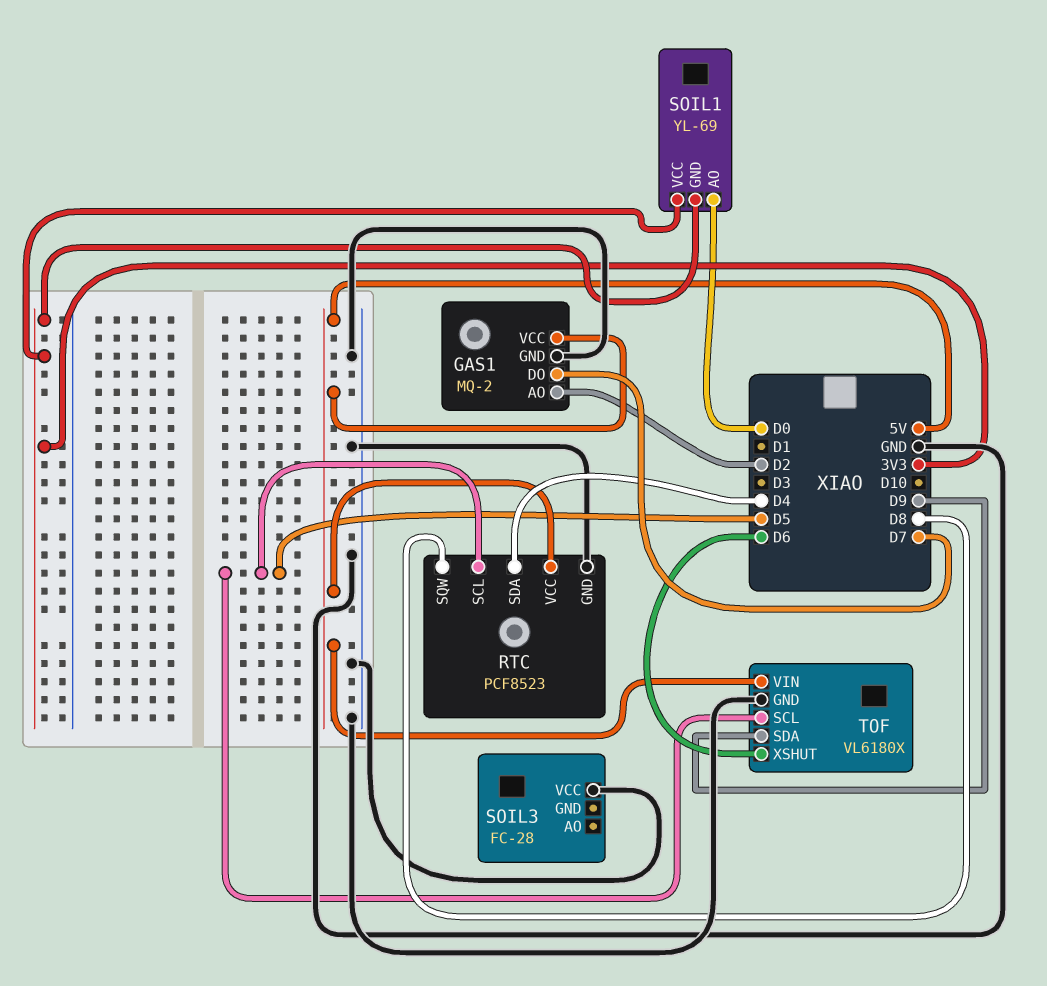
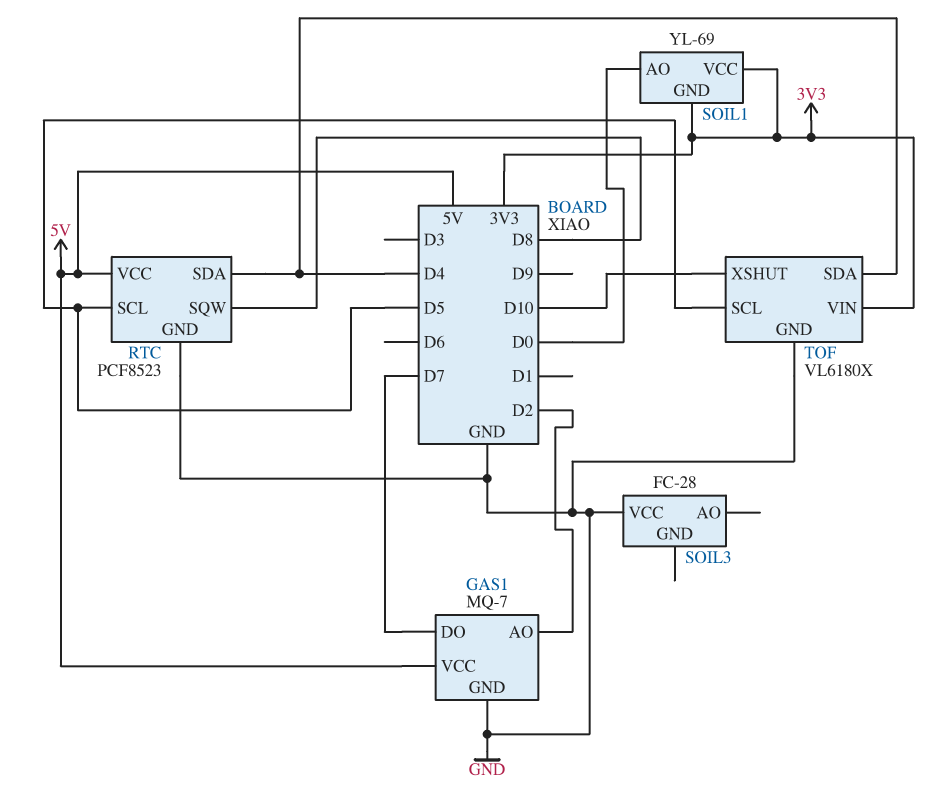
GAS1: MQ-2 -> MQ-7
TOF pin SDA: D9 -> D4
TOF pin VIN: 5V -> 3V3
TOF pin XSHUT: D6 -> D10

